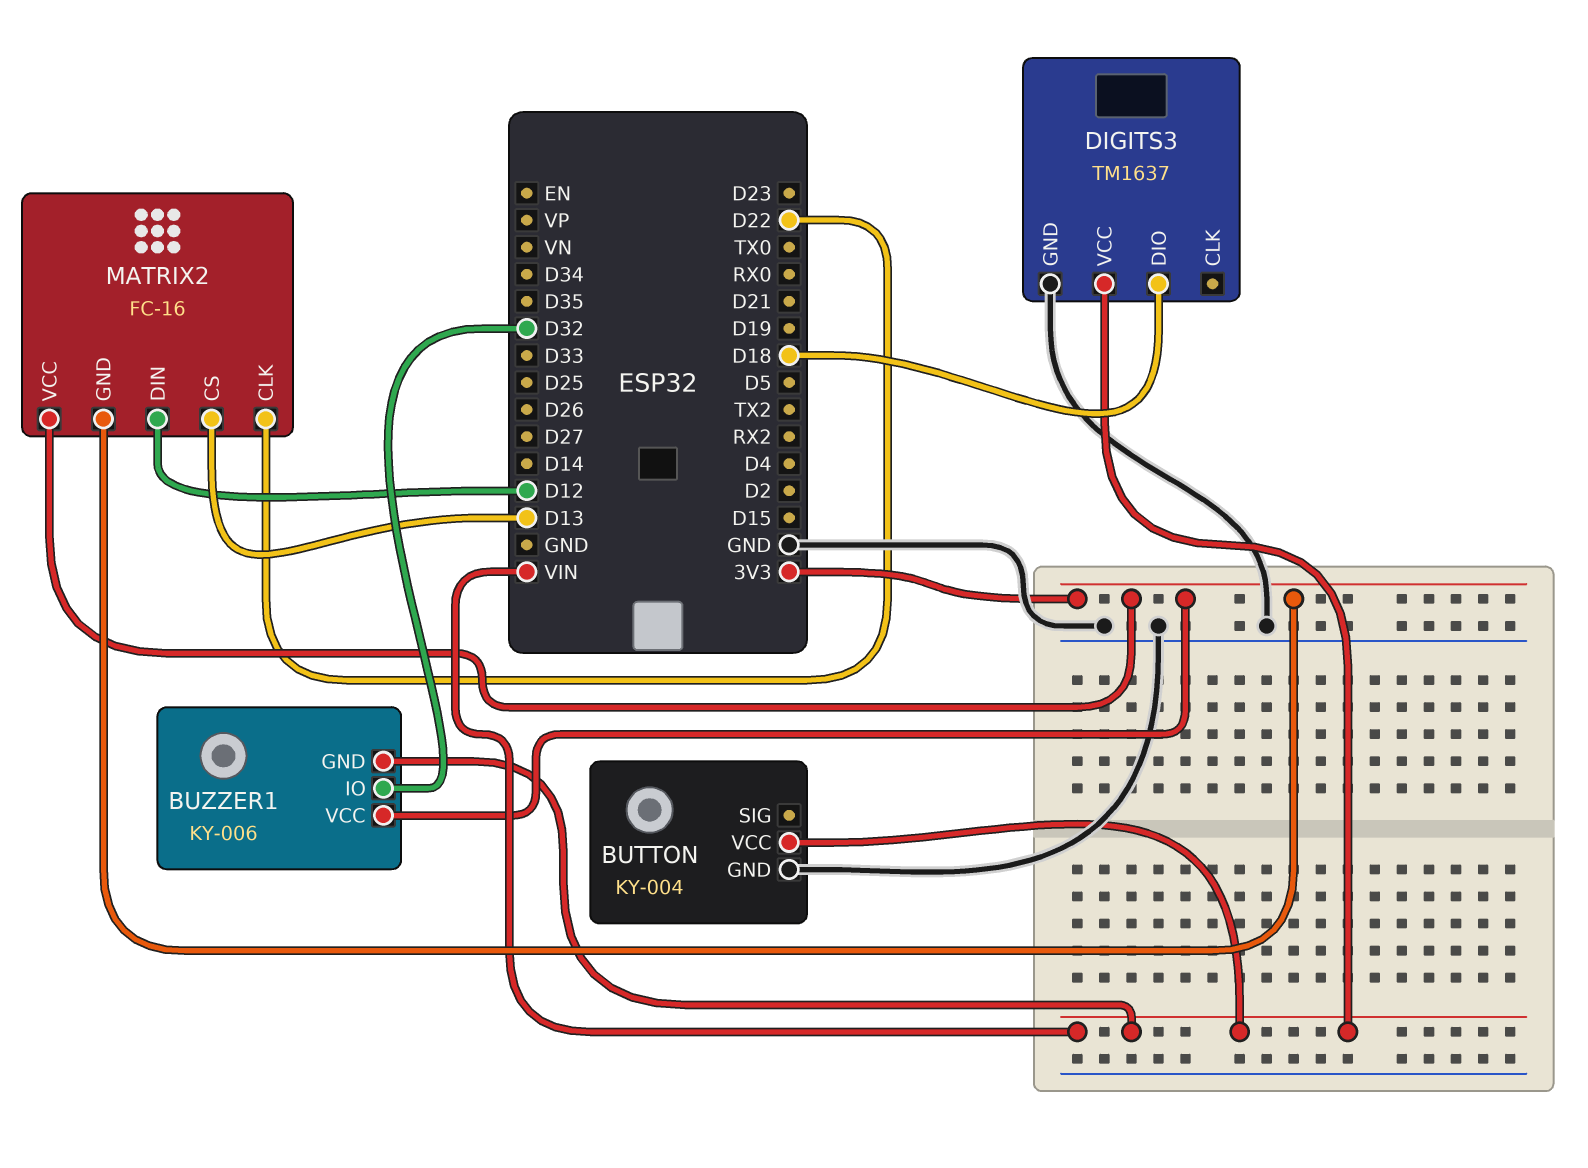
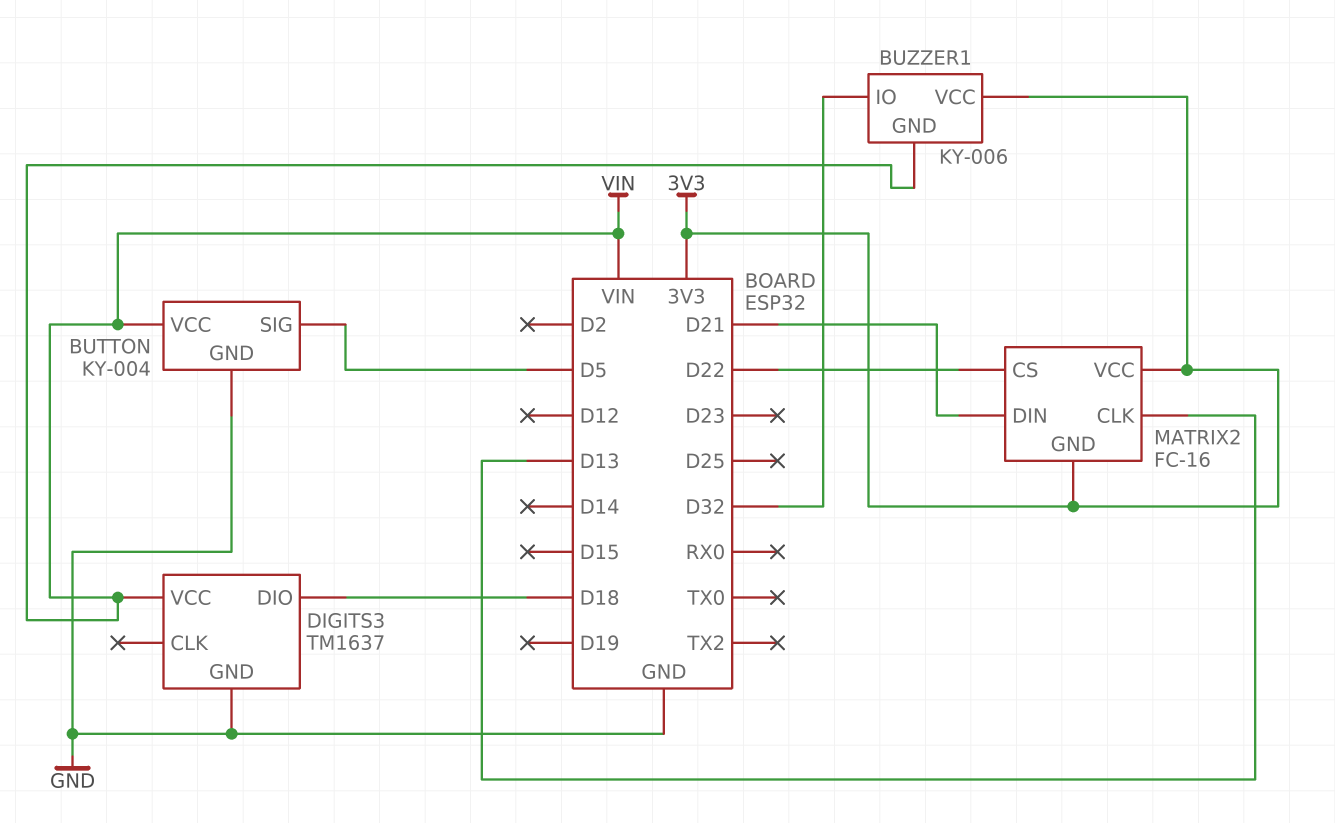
BUTTON pin SIG: none -> D5
MATRIX2 pin CLK: D22 -> D13
MATRIX2 pin CS: D13 -> D22
MATRIX2 pin DIN: D12 -> D21

